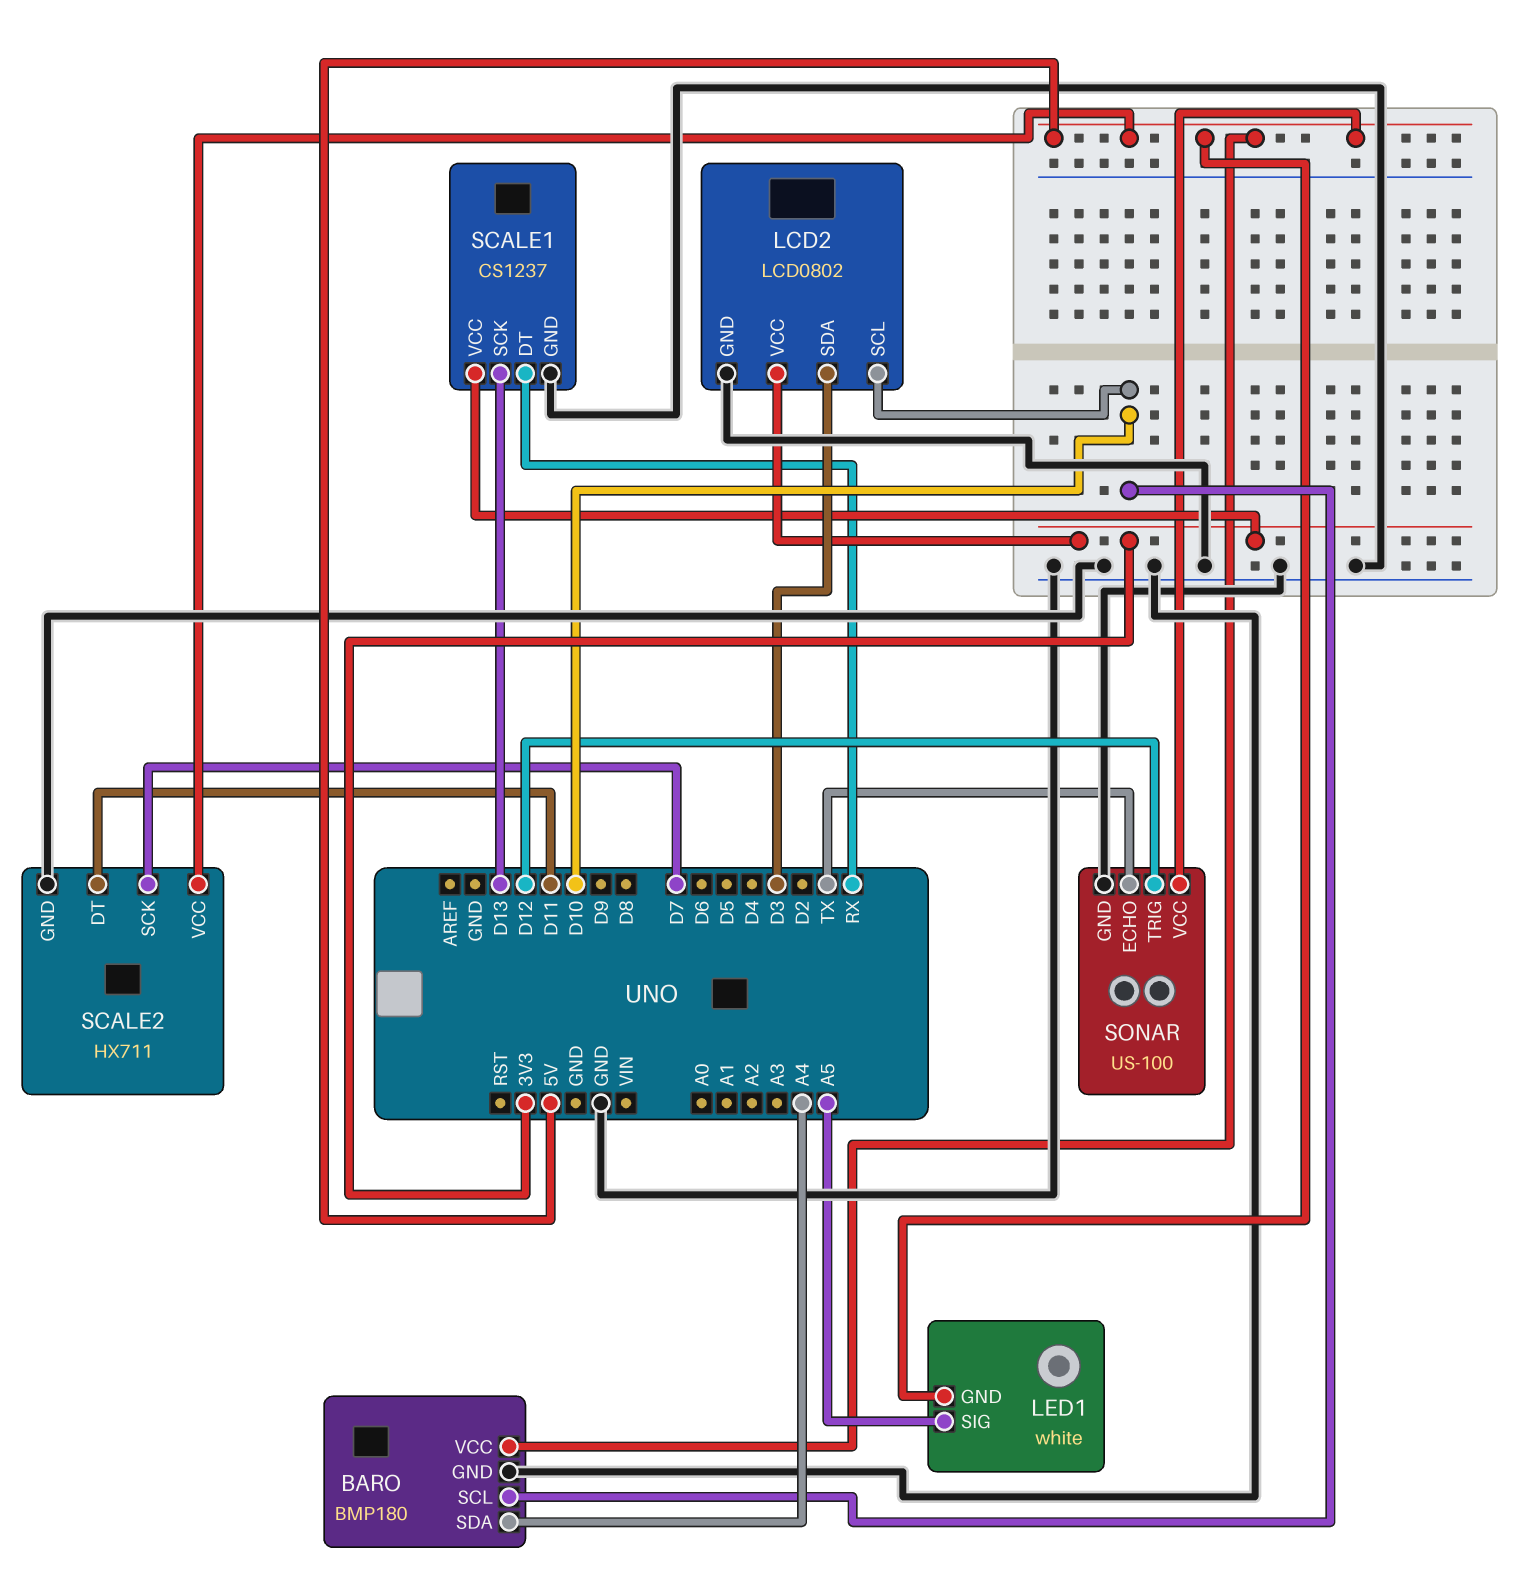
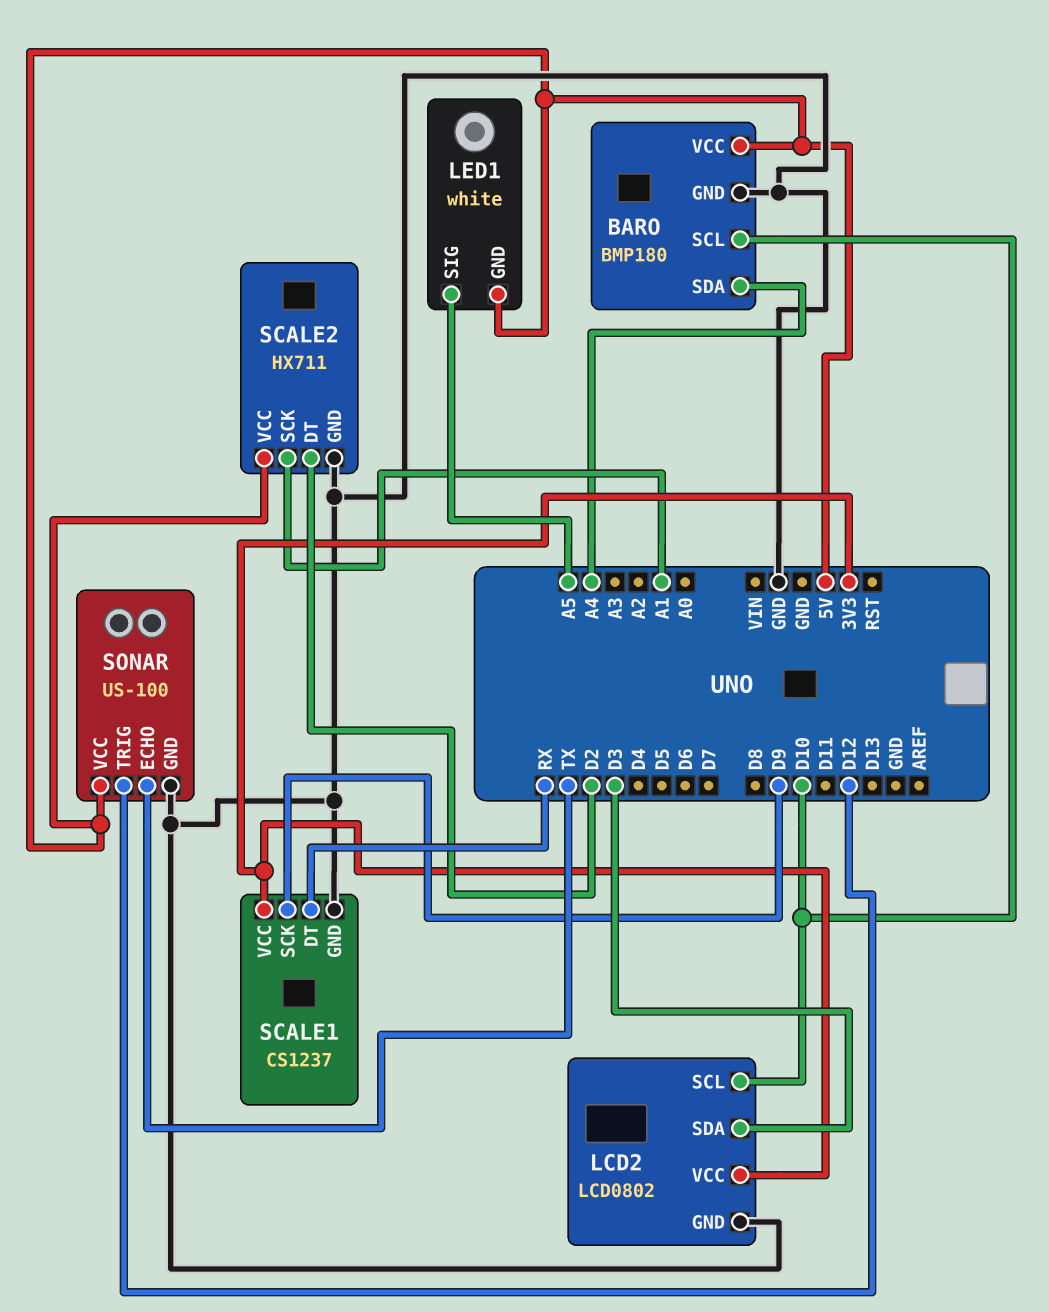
SCALE1 pin SCK: D13 -> D9
SCALE2 pin DT: D11 -> D2
SCALE2 pin SCK: D7 -> A1

